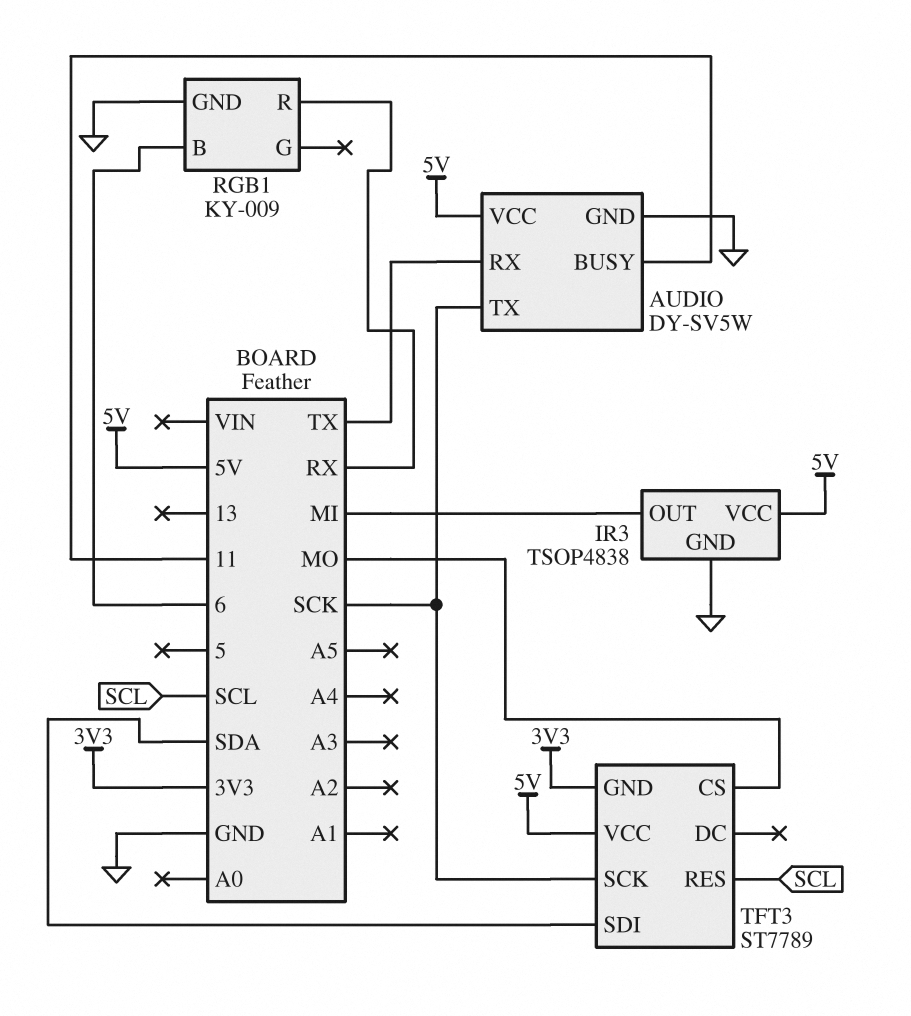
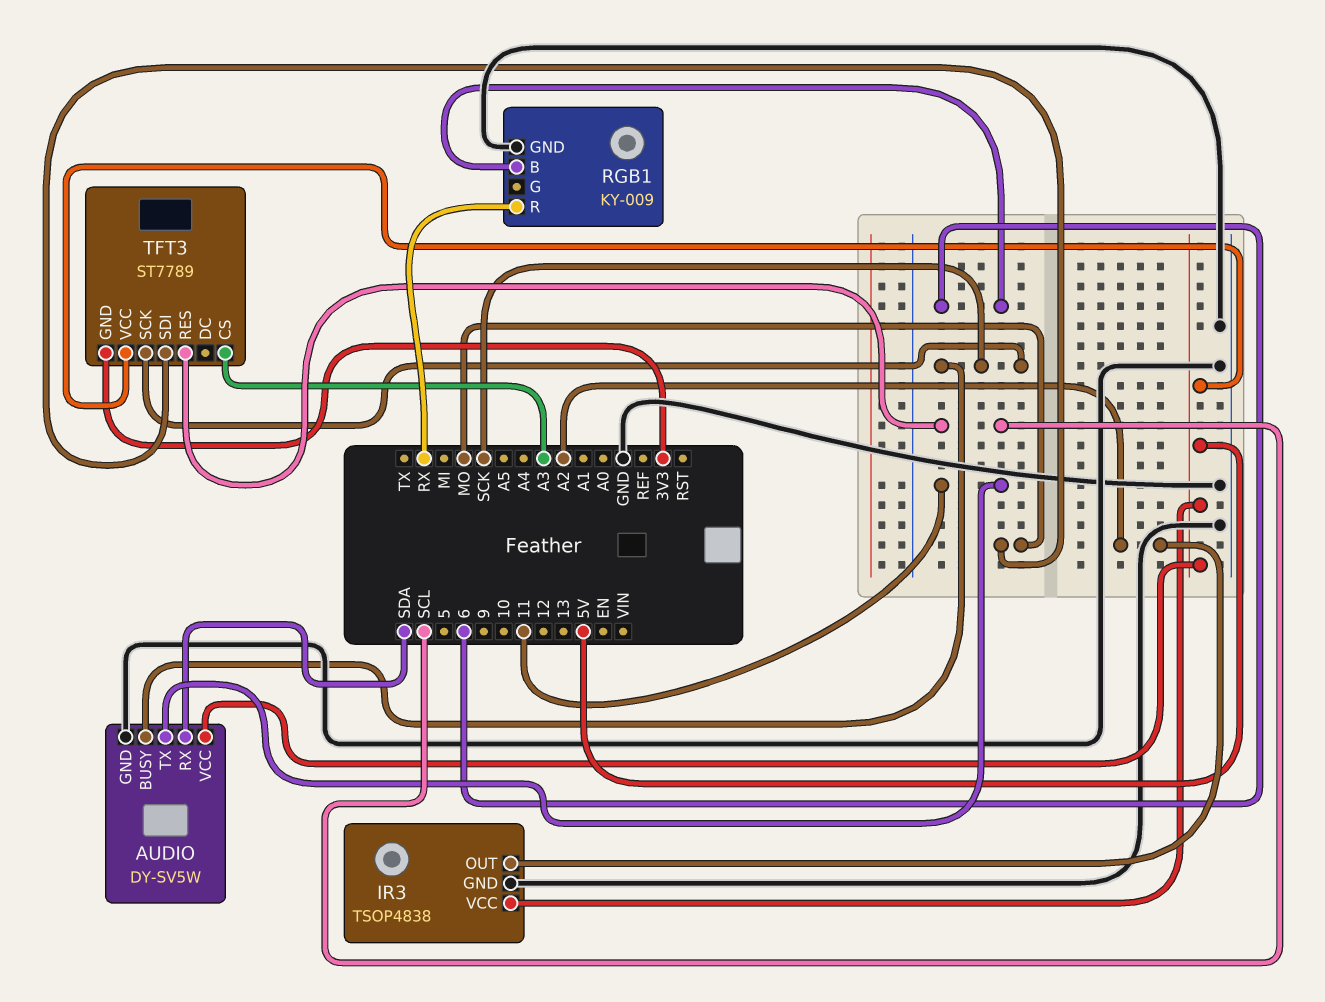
AUDIO pin BUSY: 11 -> SCK
AUDIO pin RX: TX -> SDA
AUDIO pin TX: SCK -> 11
IR3 pin OUT: MI -> A2
TFT3 pin CS: MO -> A3
TFT3 pin SDI: SDA -> MO

